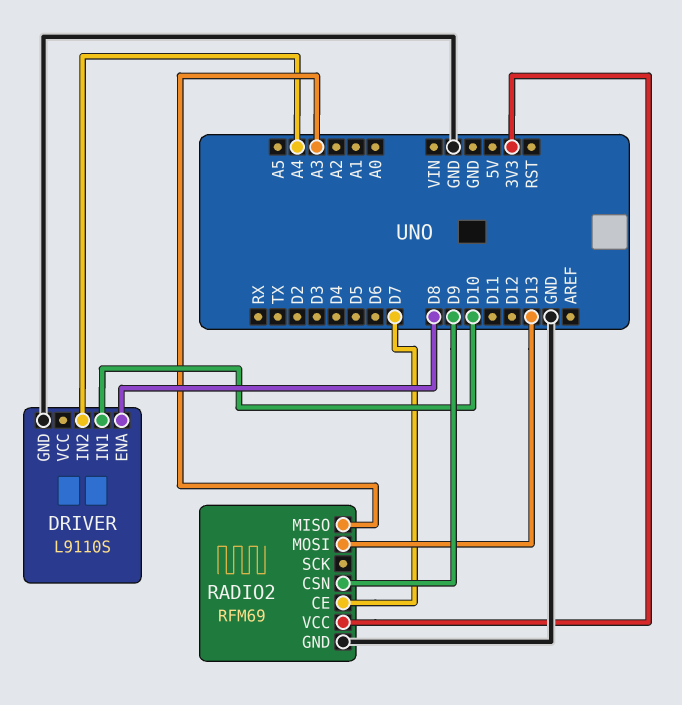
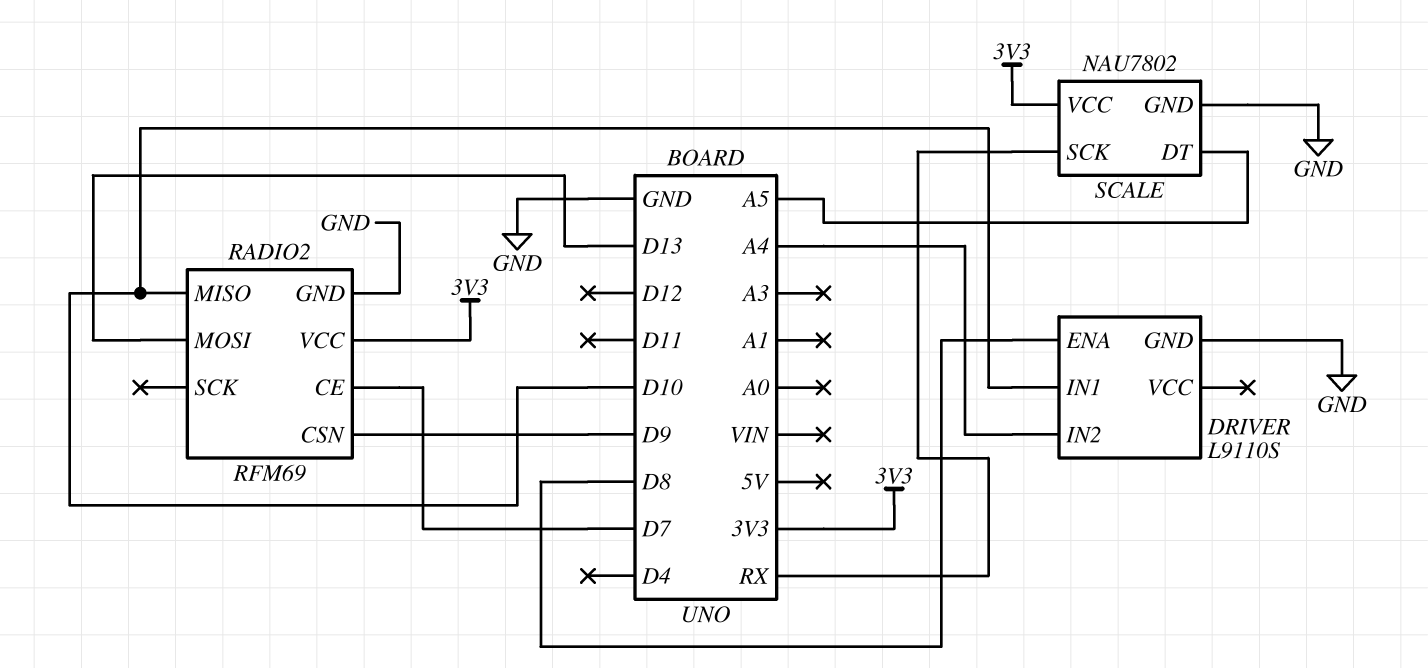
RADIO2 pin MISO: A3 -> D10
SCALE: none -> NAU7802
SCALE pin DT: none -> A5
SCALE pin GND: none -> GND
SCALE pin SCK: none -> RX
SCALE pin VCC: none -> 3V3

